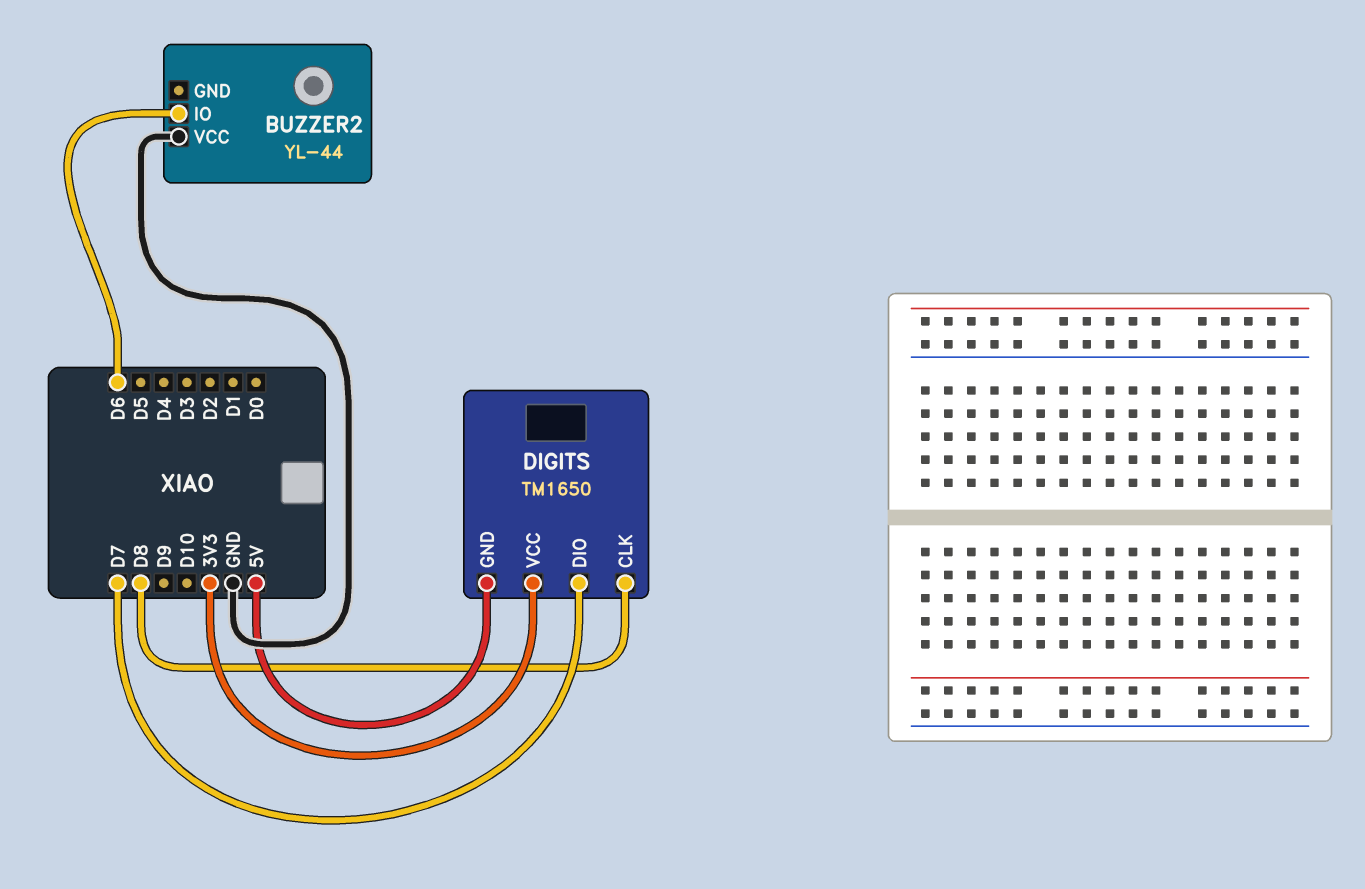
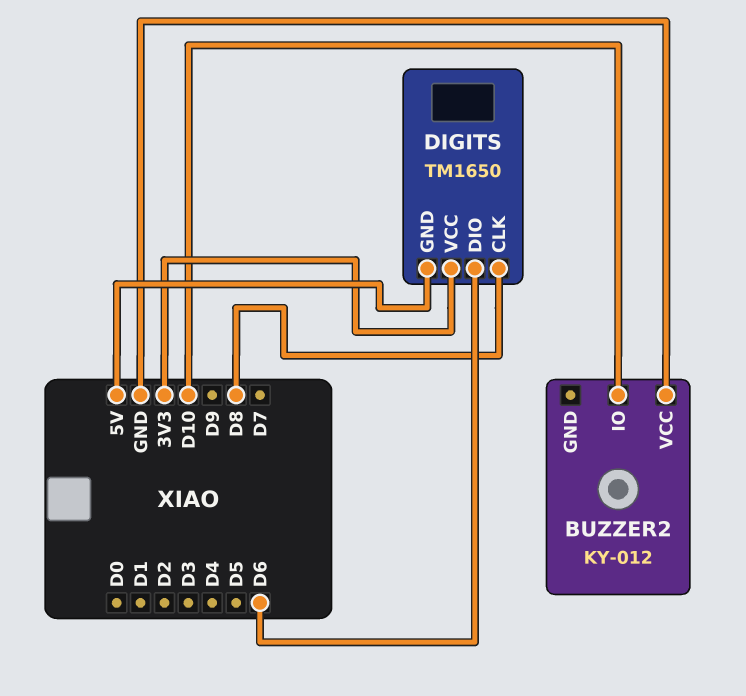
BUZZER2: YL-44 -> KY-012
BUZZER2 pin IO: D6 -> D10
DIGITS pin DIO: D7 -> D6

